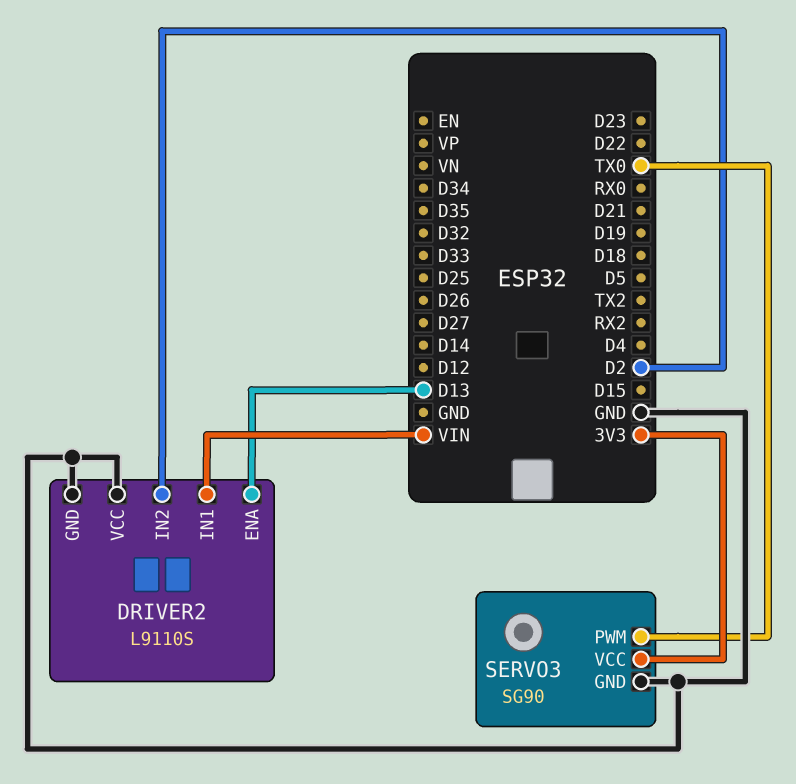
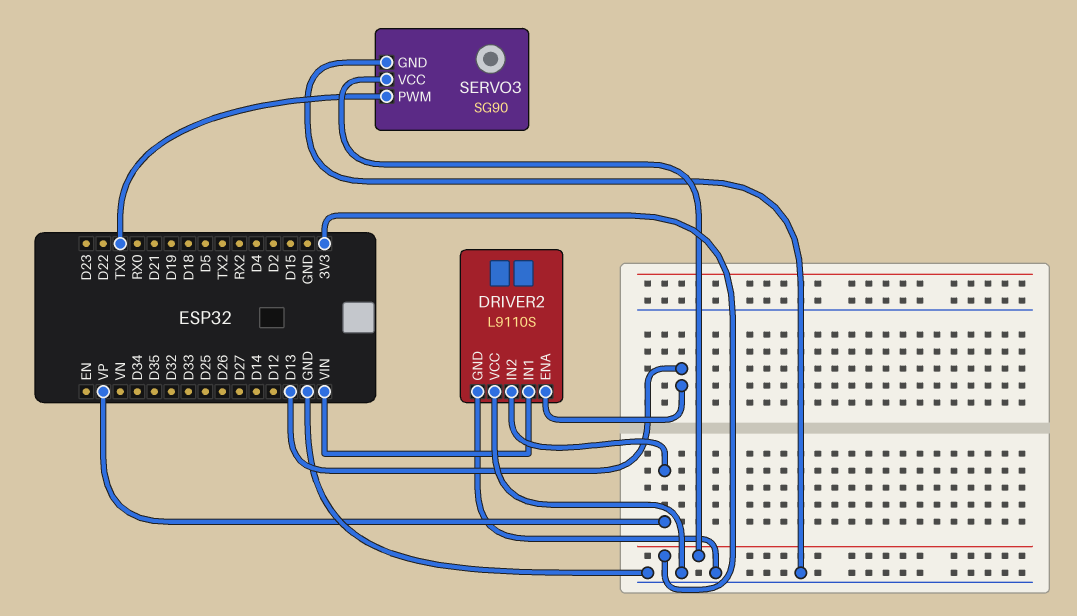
DRIVER2 pin IN2: D2 -> VP

